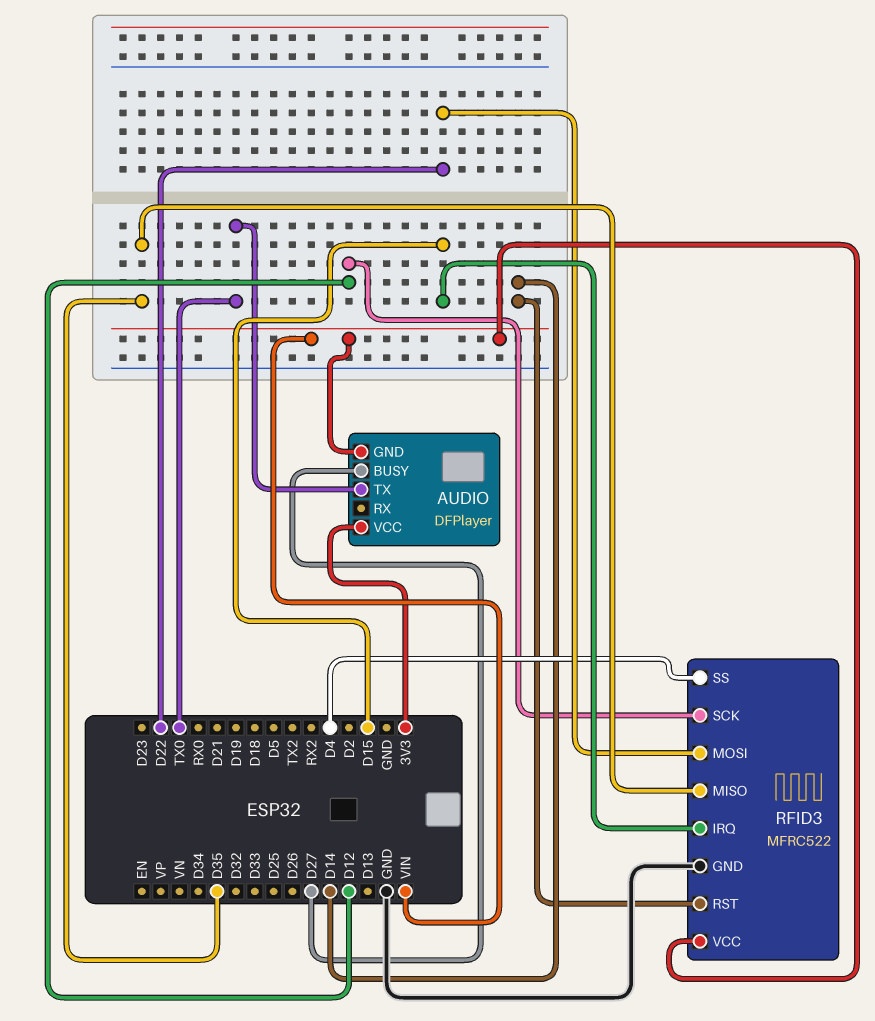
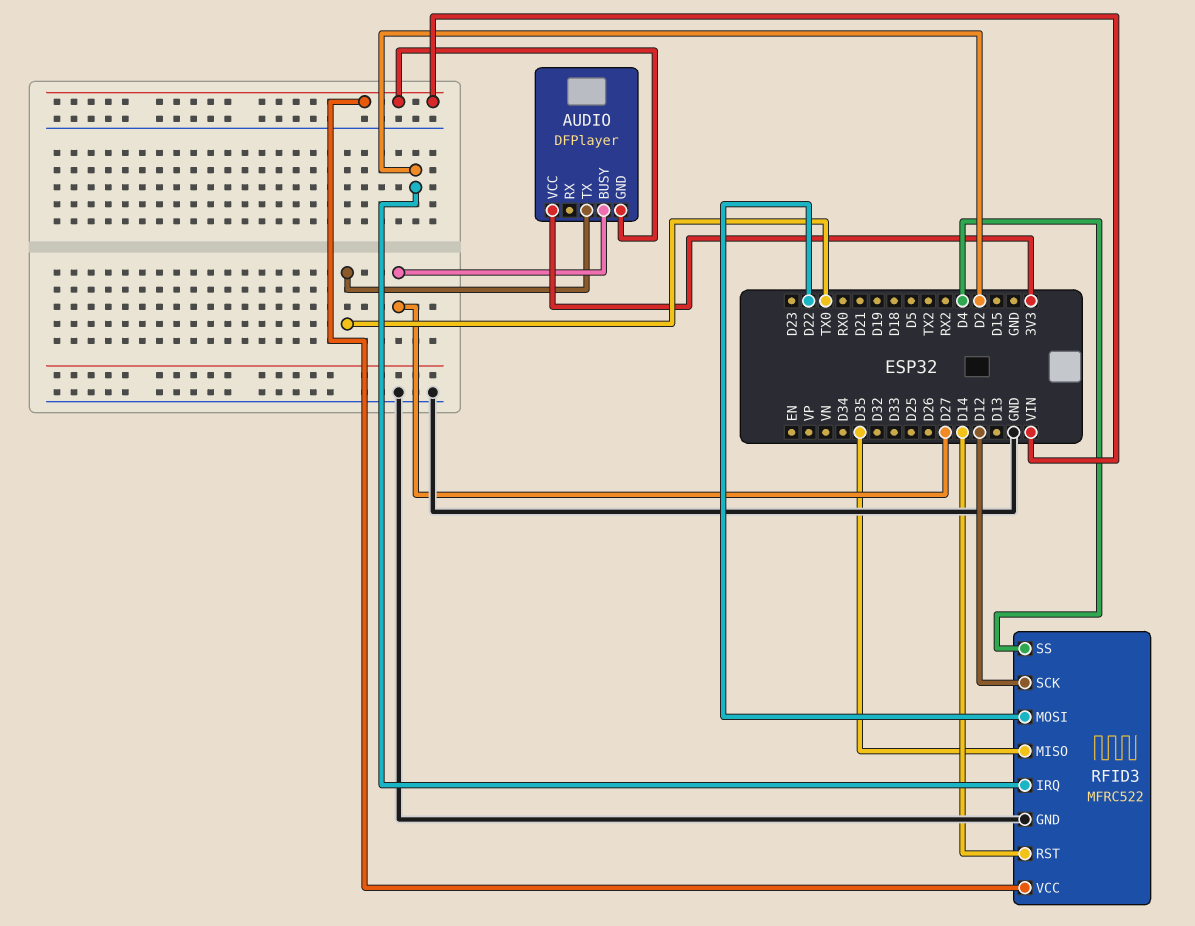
RFID3 pin IRQ: D15 -> D2

